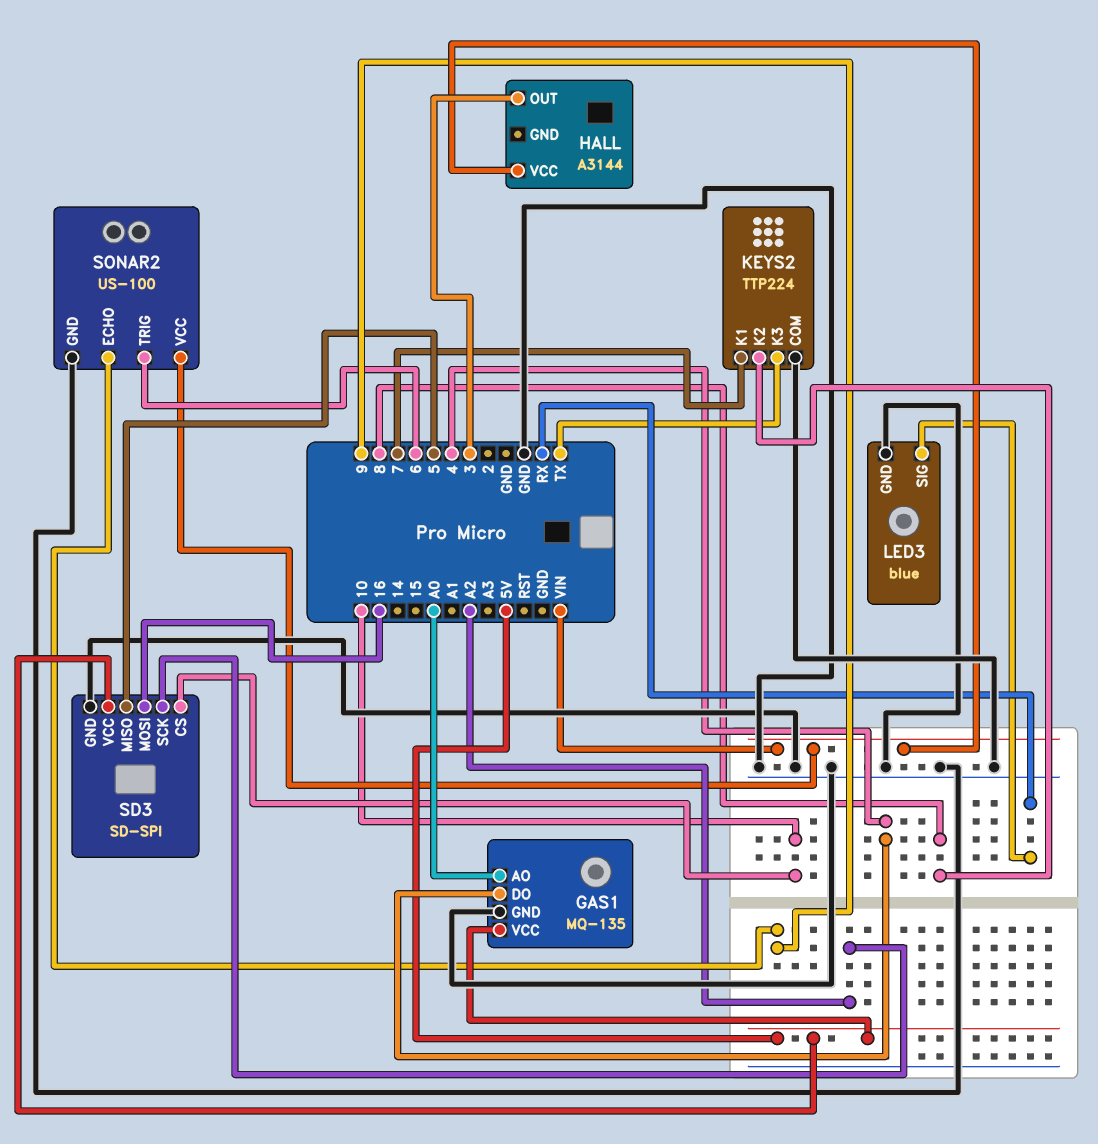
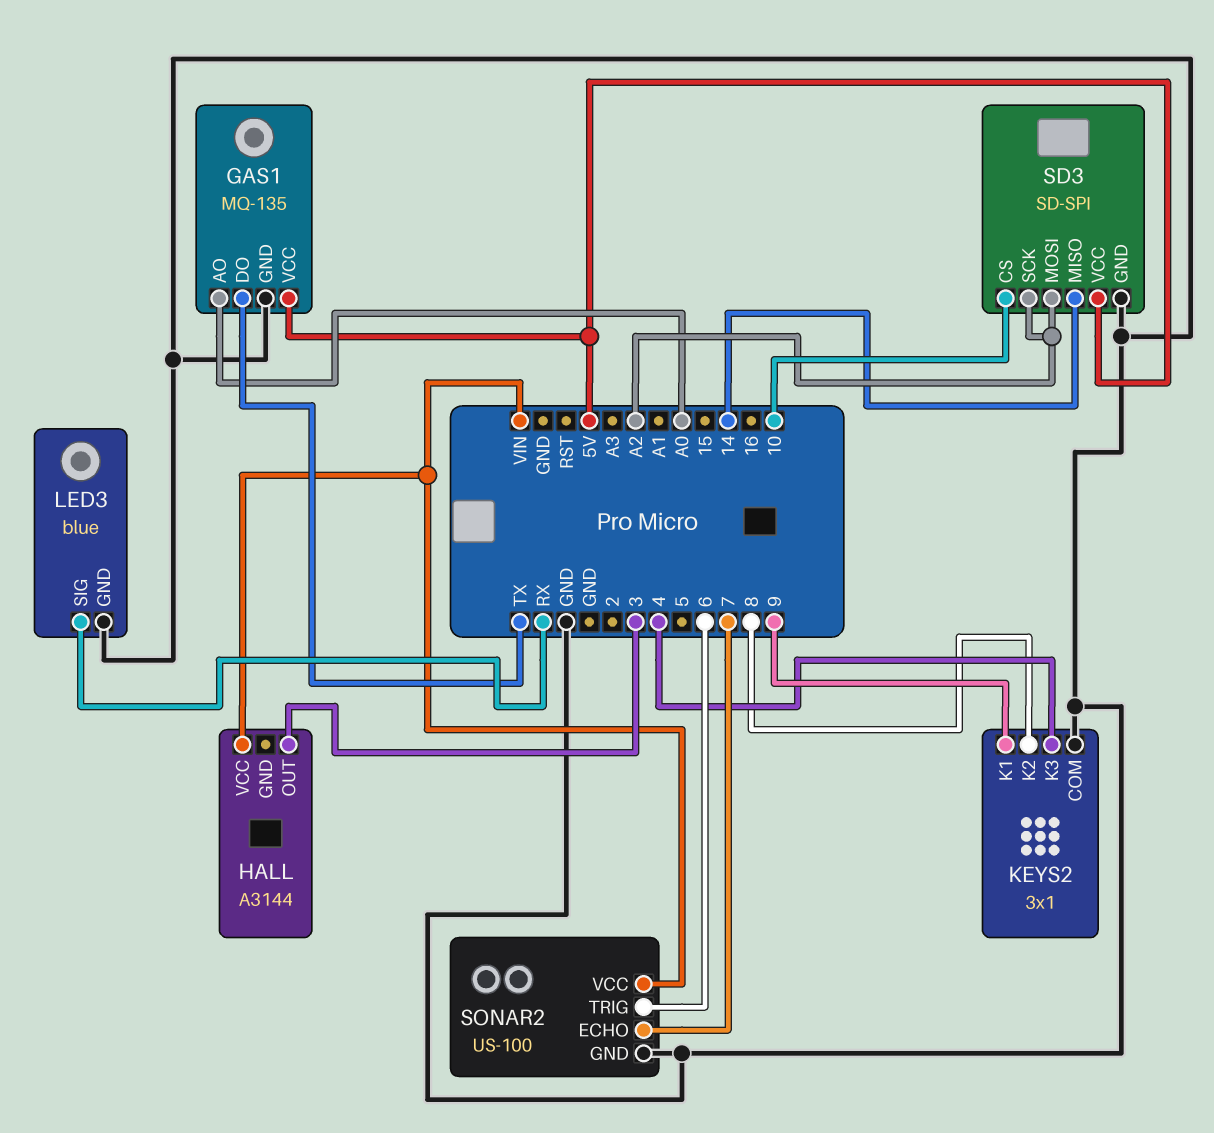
GAS1 pin DO: 4 -> TX
KEYS2: TTP224 -> 3x1
KEYS2 pin K1: 7 -> 9
KEYS2 pin K3: TX -> 4
SD3 pin MISO: 5 -> 14
SD3 pin MOSI: 16 -> A2
SONAR2 pin ECHO: 9 -> 7

